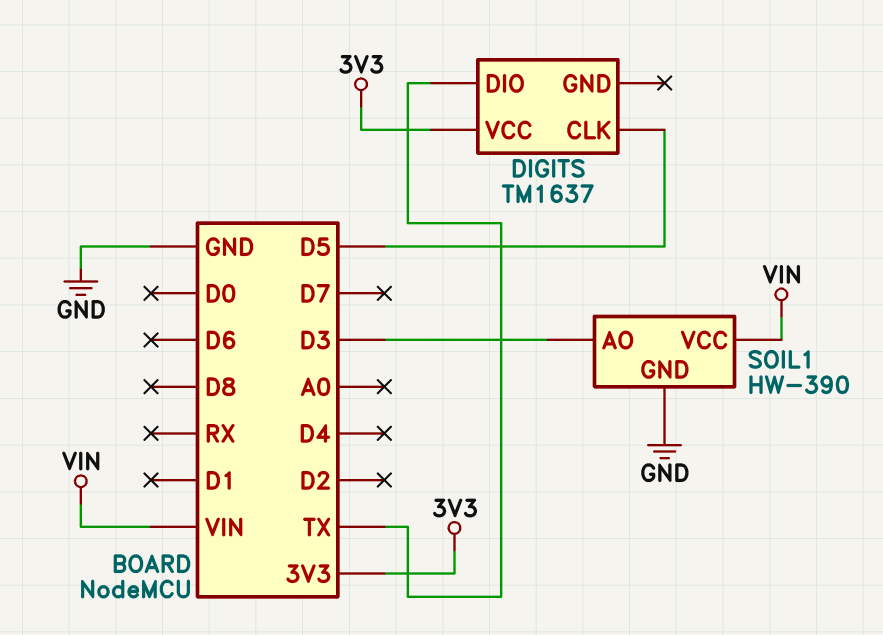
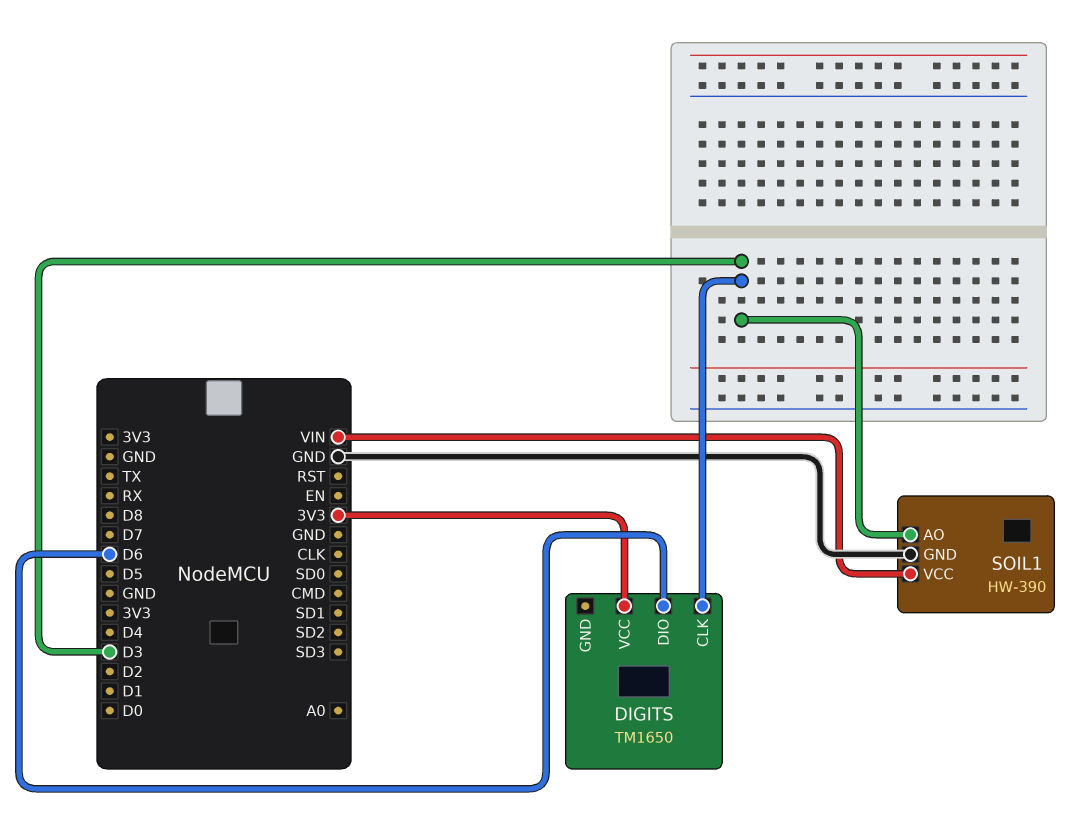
DIGITS: TM1637 -> TM1650
DIGITS pin CLK: D5 -> D3
DIGITS pin DIO: TX -> D6

